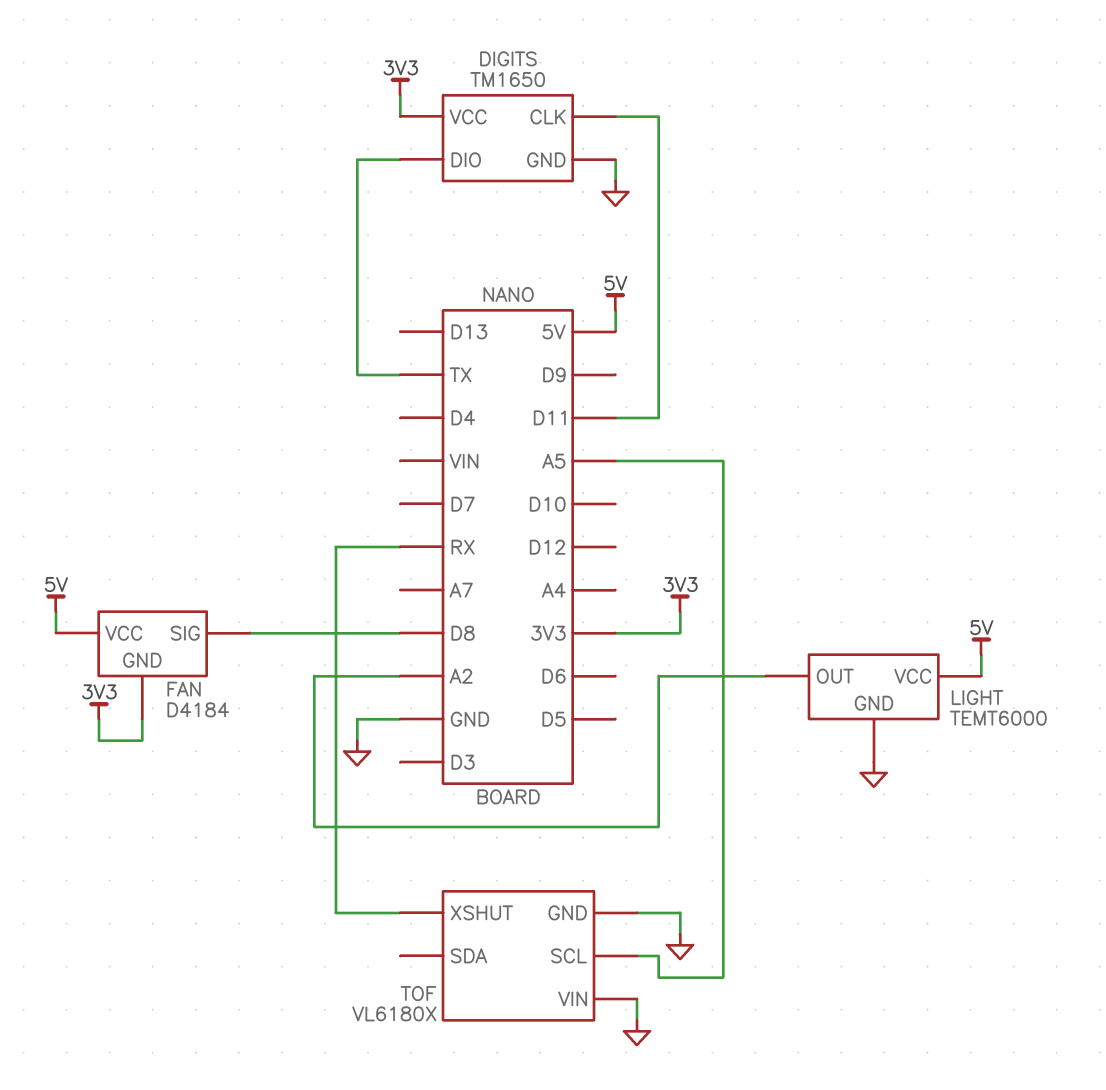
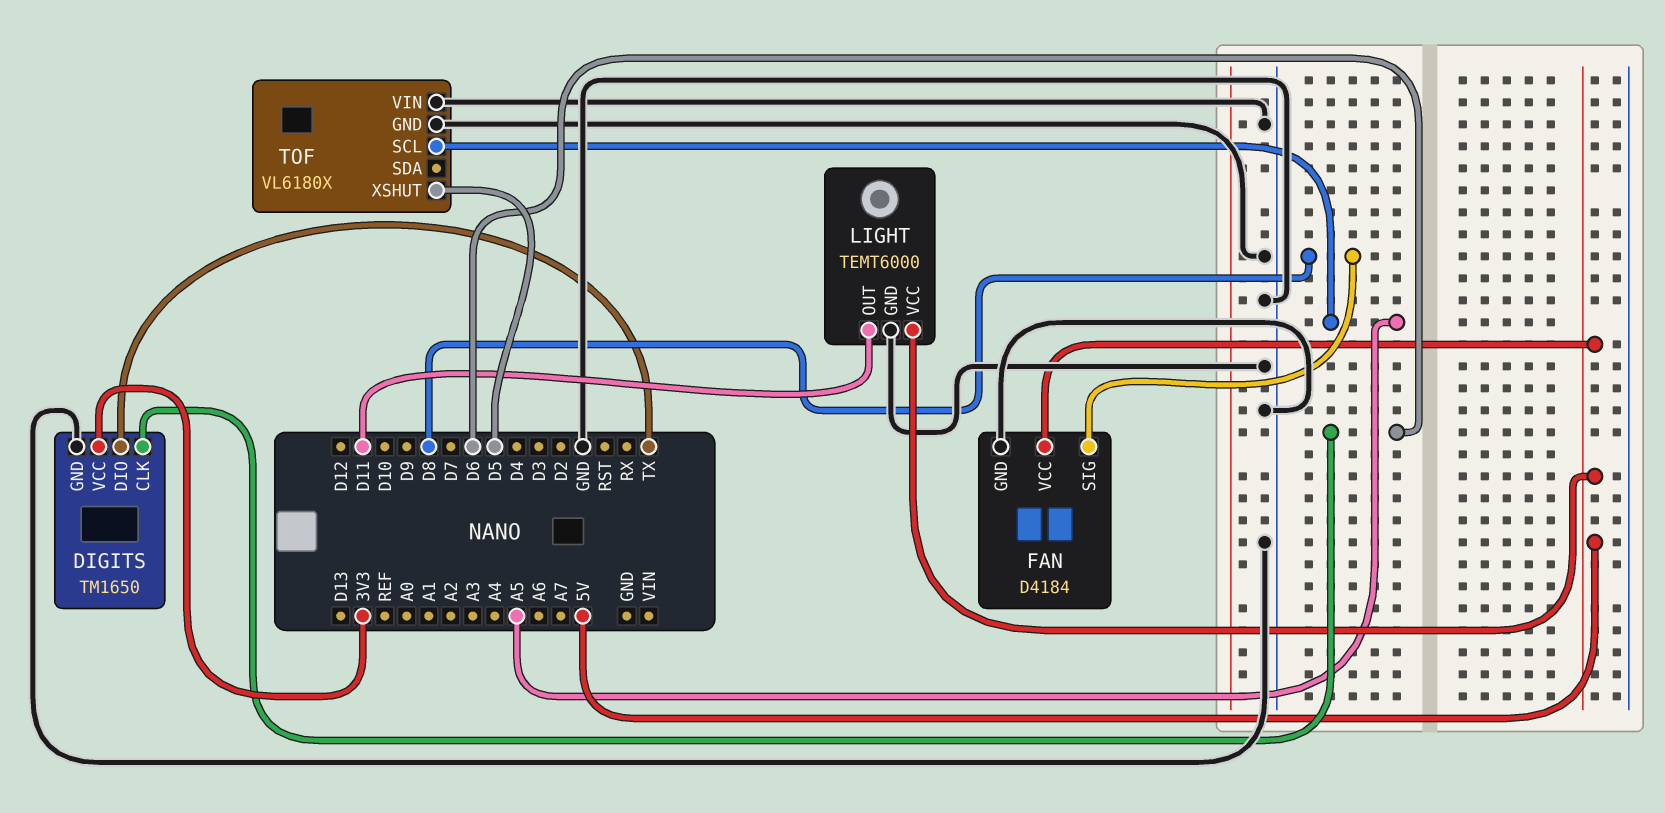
DIGITS pin CLK: D11 -> D6
FAN pin GND: 3V3 -> GND
LIGHT pin OUT: A2 -> D11
TOF pin XSHUT: RX -> D5

